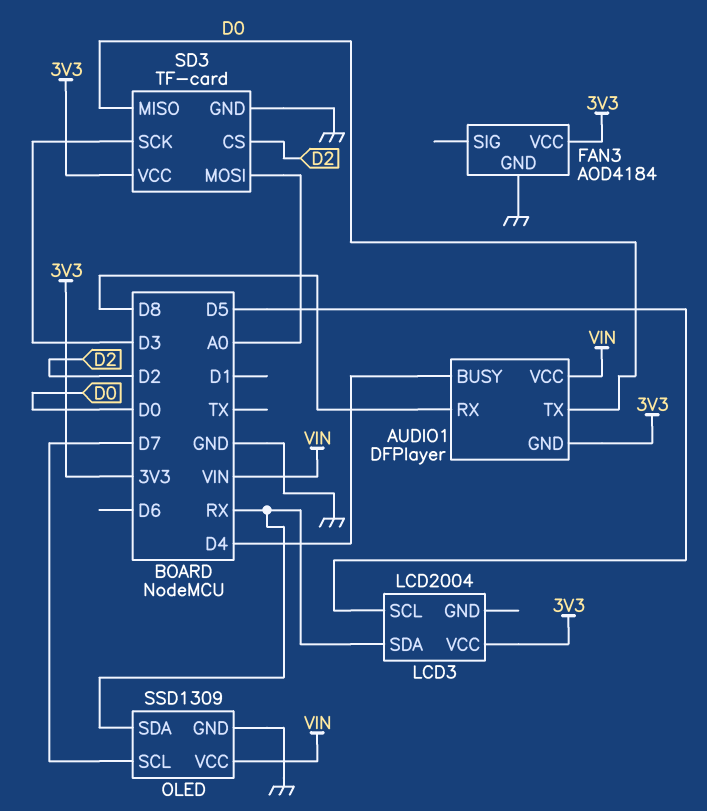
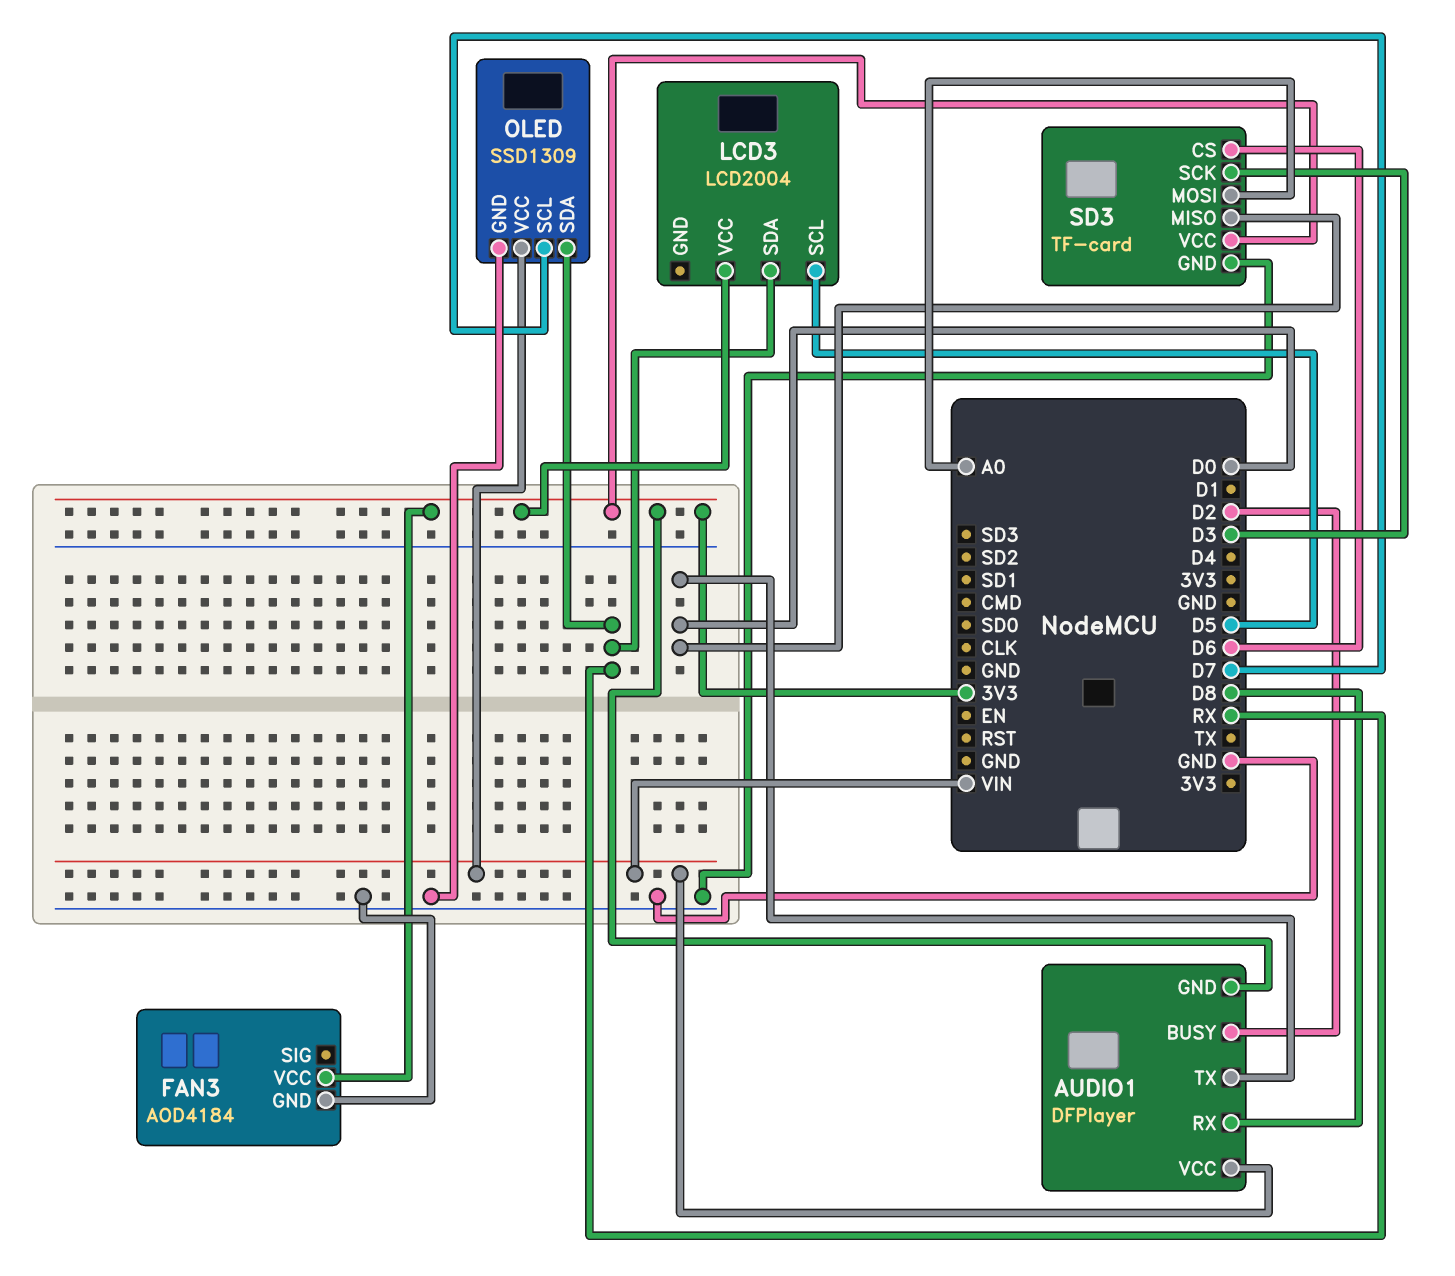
AUDIO1 pin BUSY: D4 -> D2
SD3 pin CS: D2 -> D6

